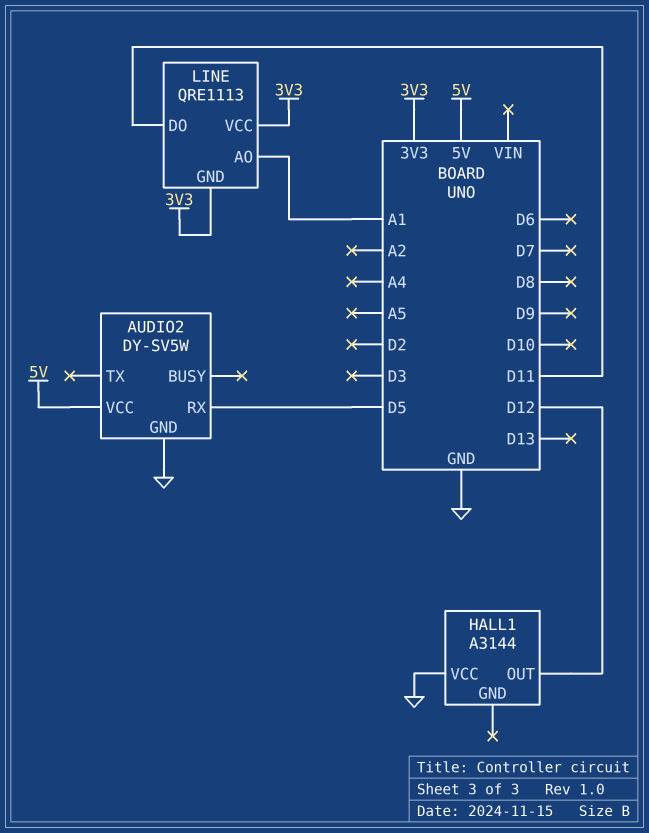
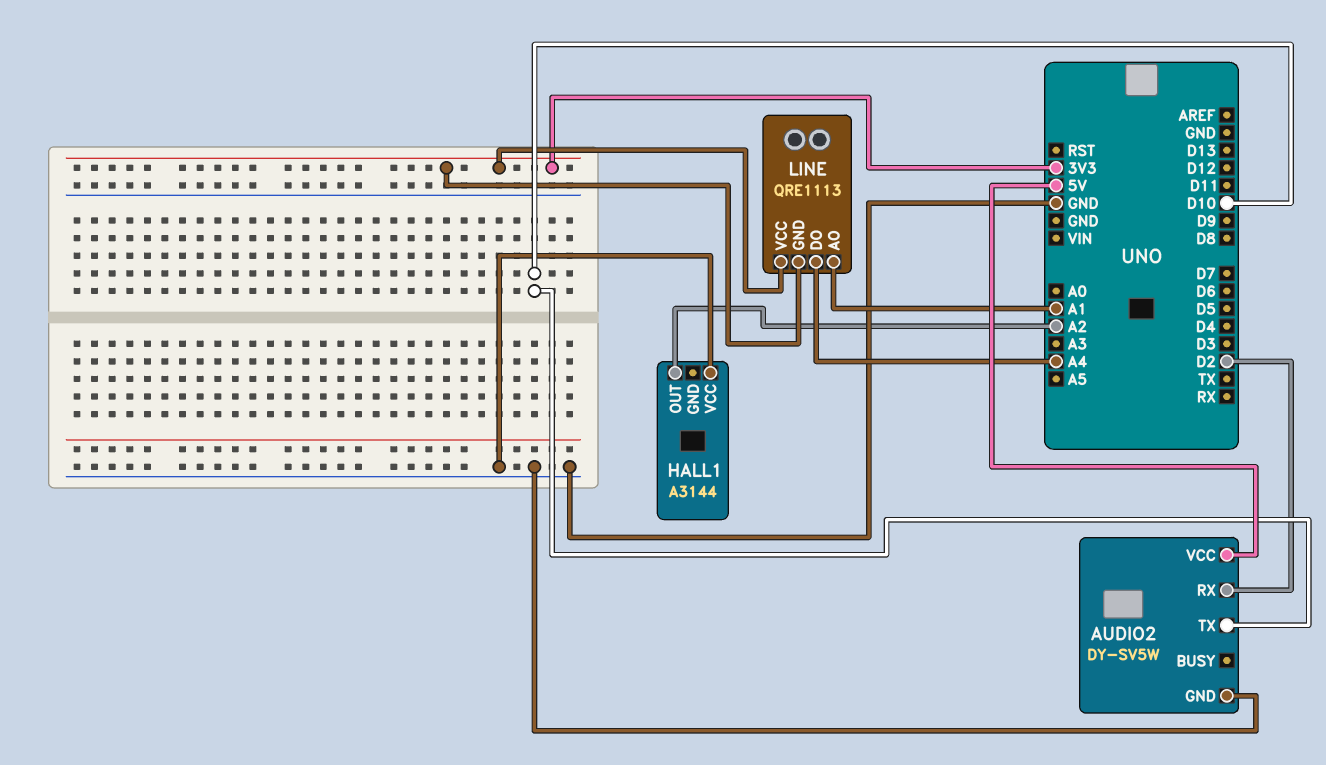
AUDIO2 pin RX: D5 -> D2
AUDIO2 pin TX: none -> D10
HALL1 pin OUT: D12 -> A2
LINE pin DO: D11 -> A4

